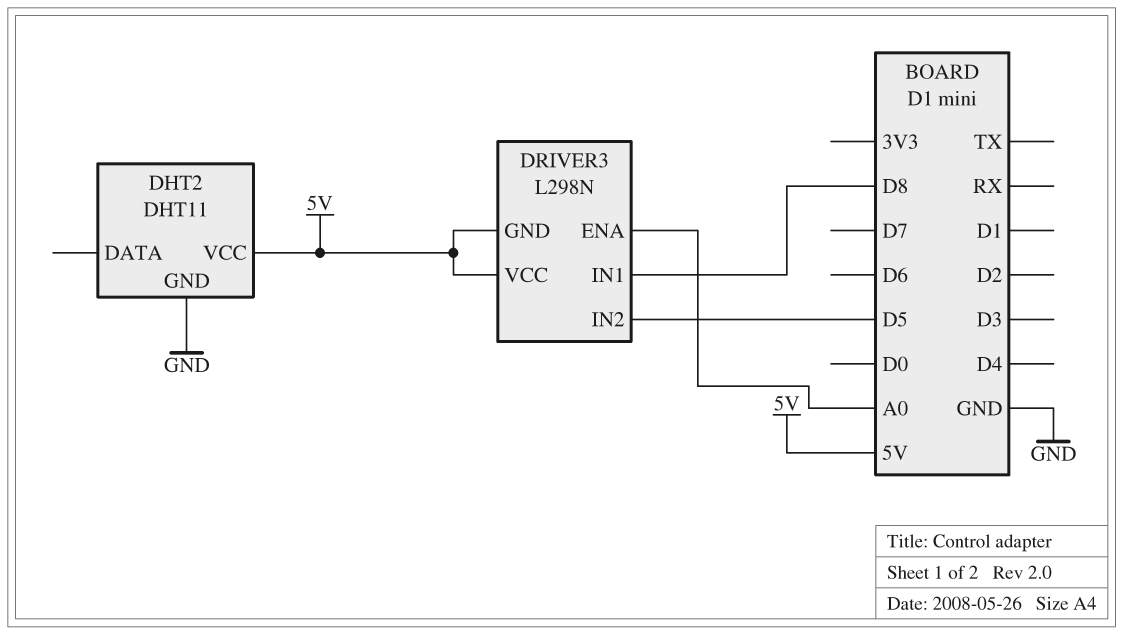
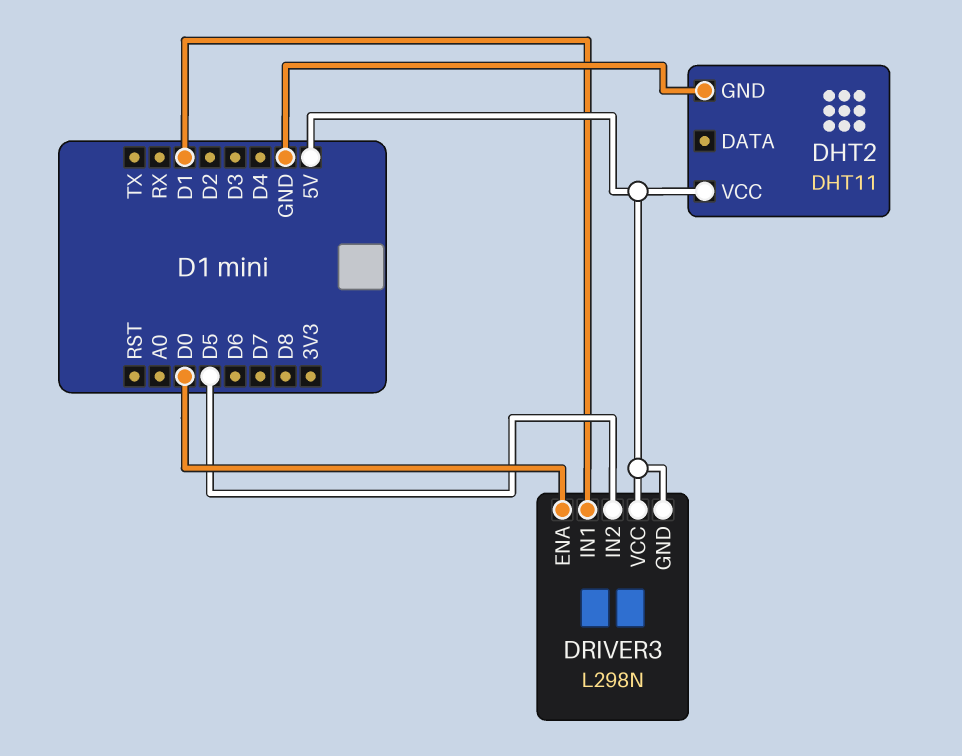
DRIVER3 pin ENA: A0 -> D0
DRIVER3 pin IN1: D8 -> D1

